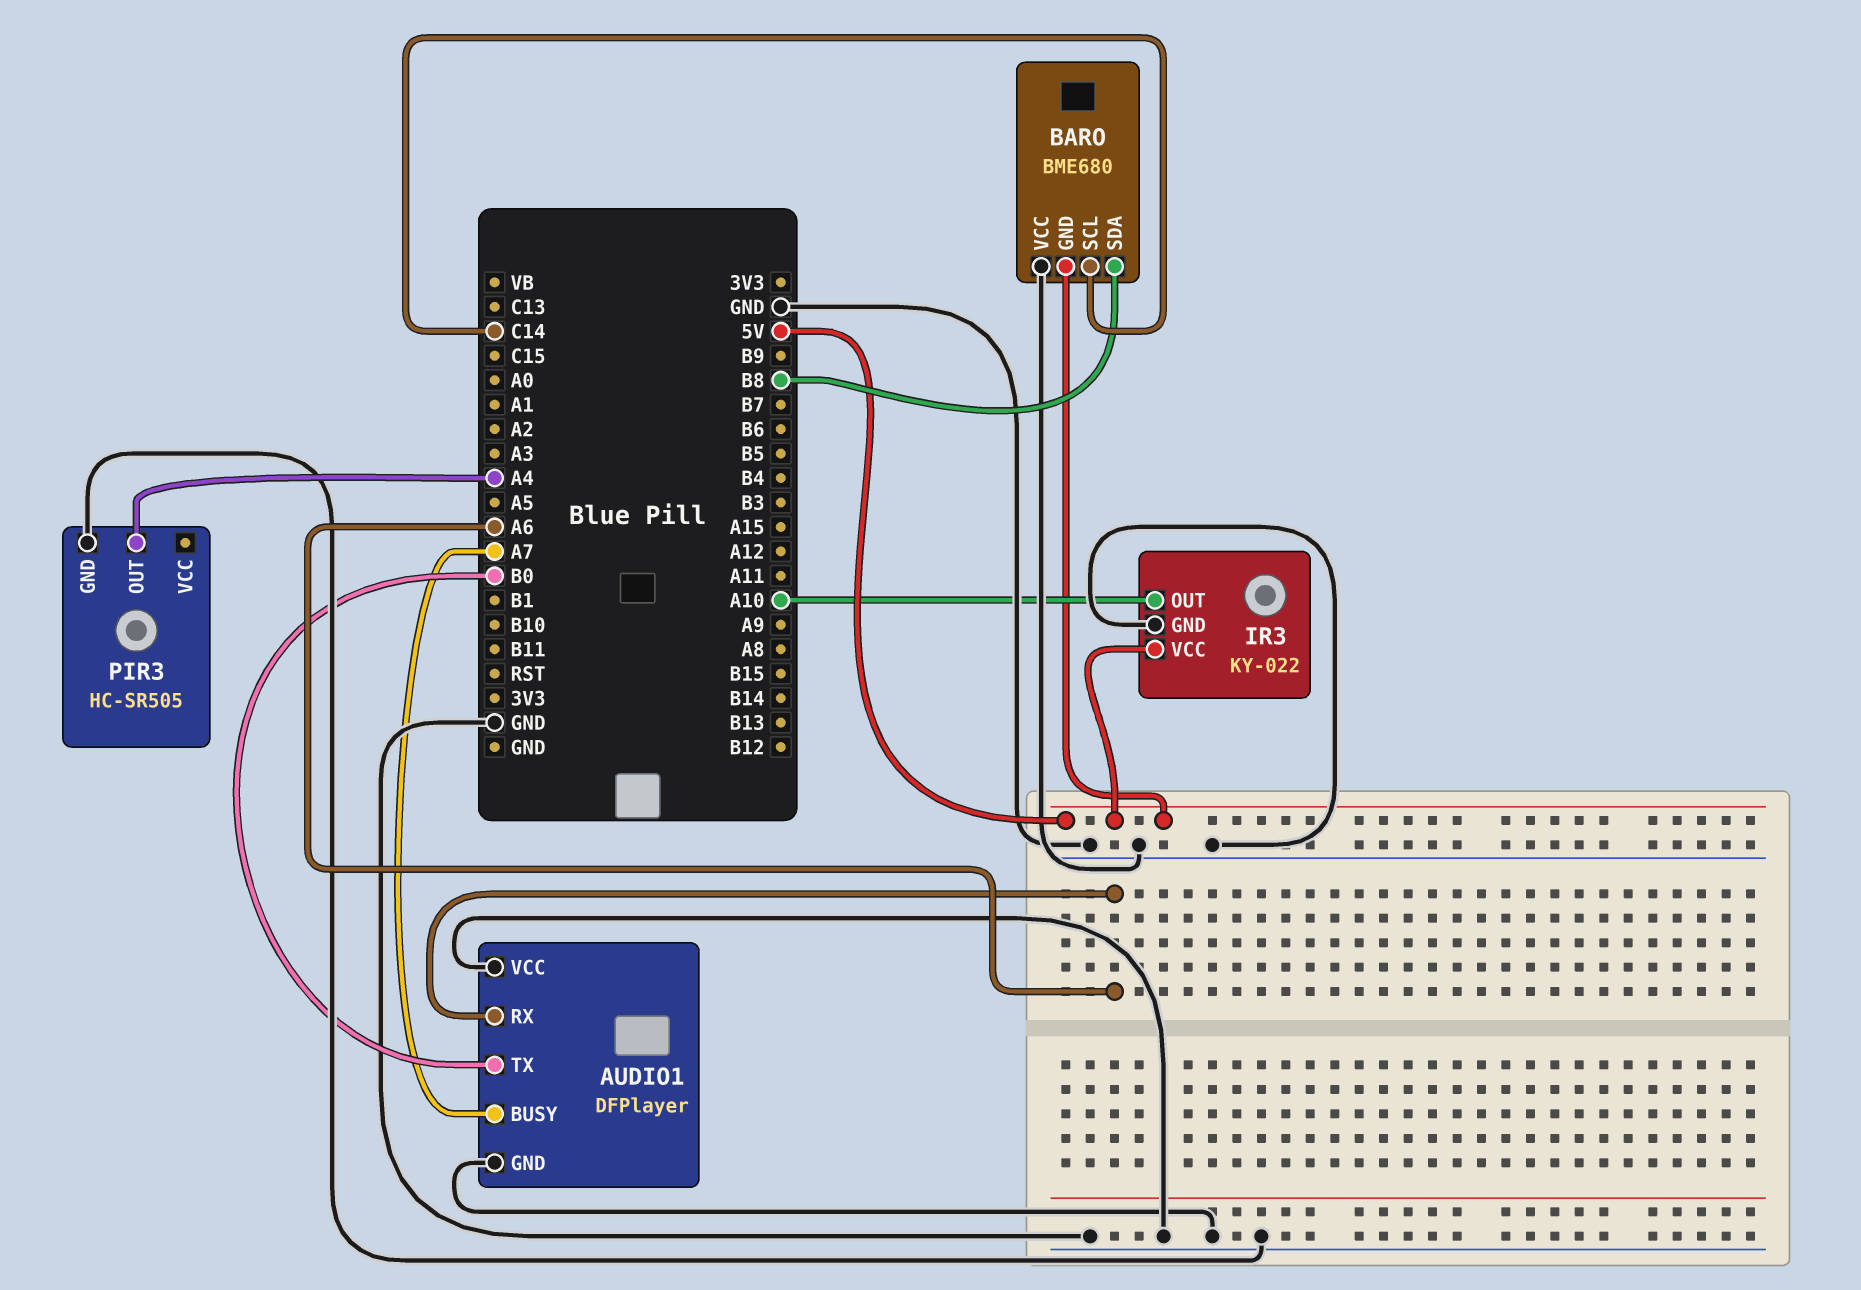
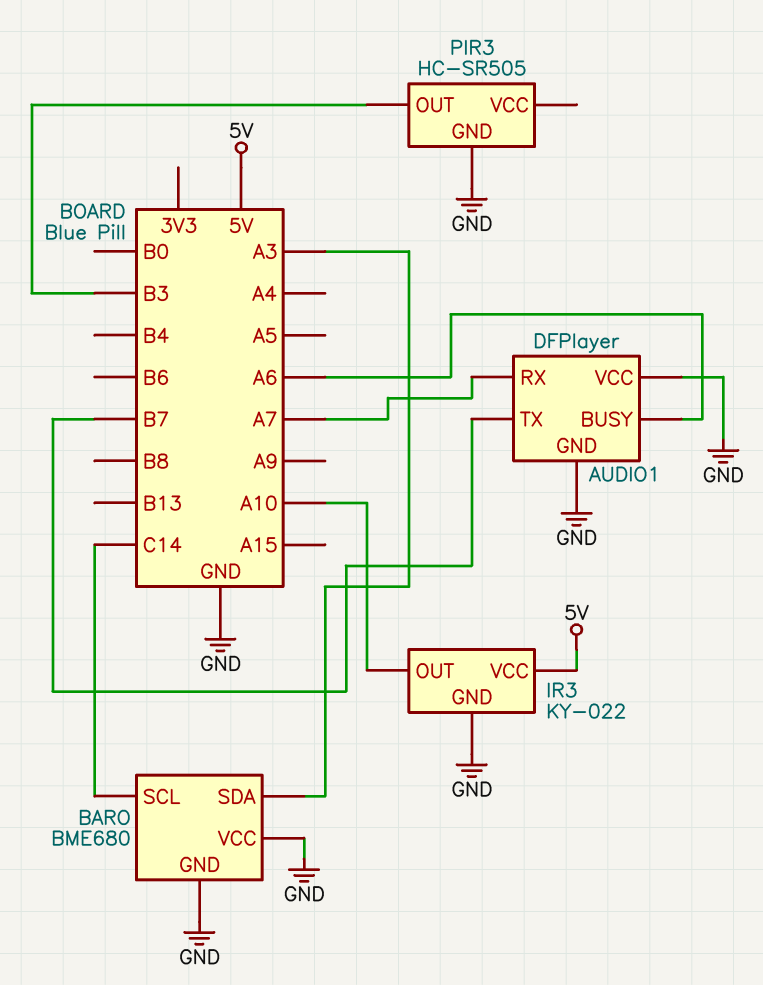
AUDIO1 pin BUSY: A7 -> A6
AUDIO1 pin RX: A6 -> A7
AUDIO1 pin TX: B0 -> B7
BARO pin GND: 5V -> GND
BARO pin SDA: B8 -> A3
PIR3 pin OUT: A4 -> B3

